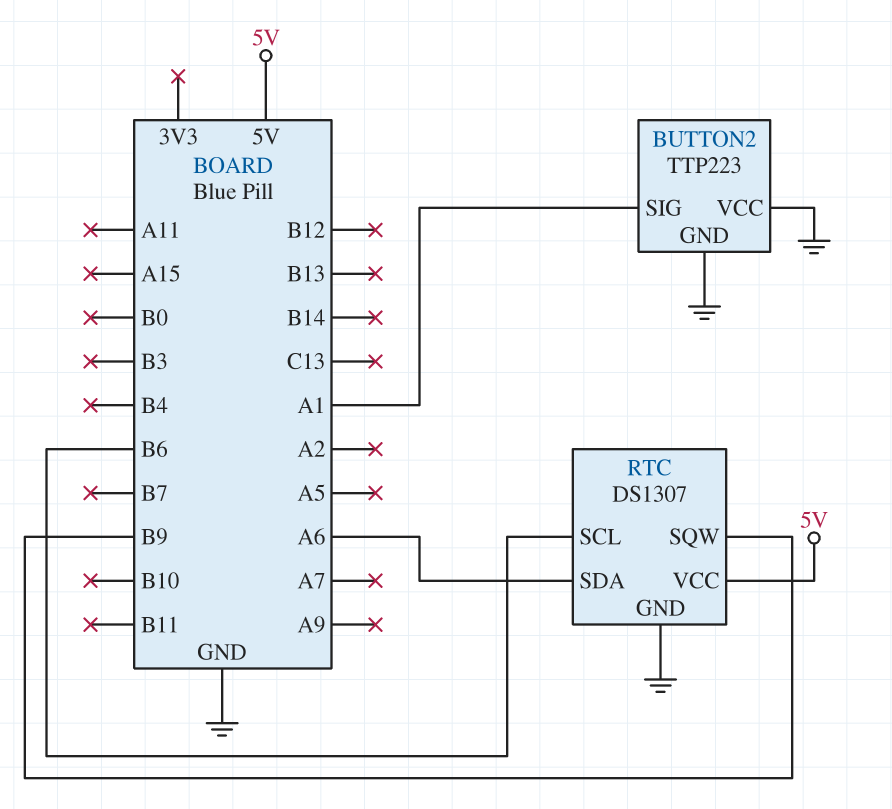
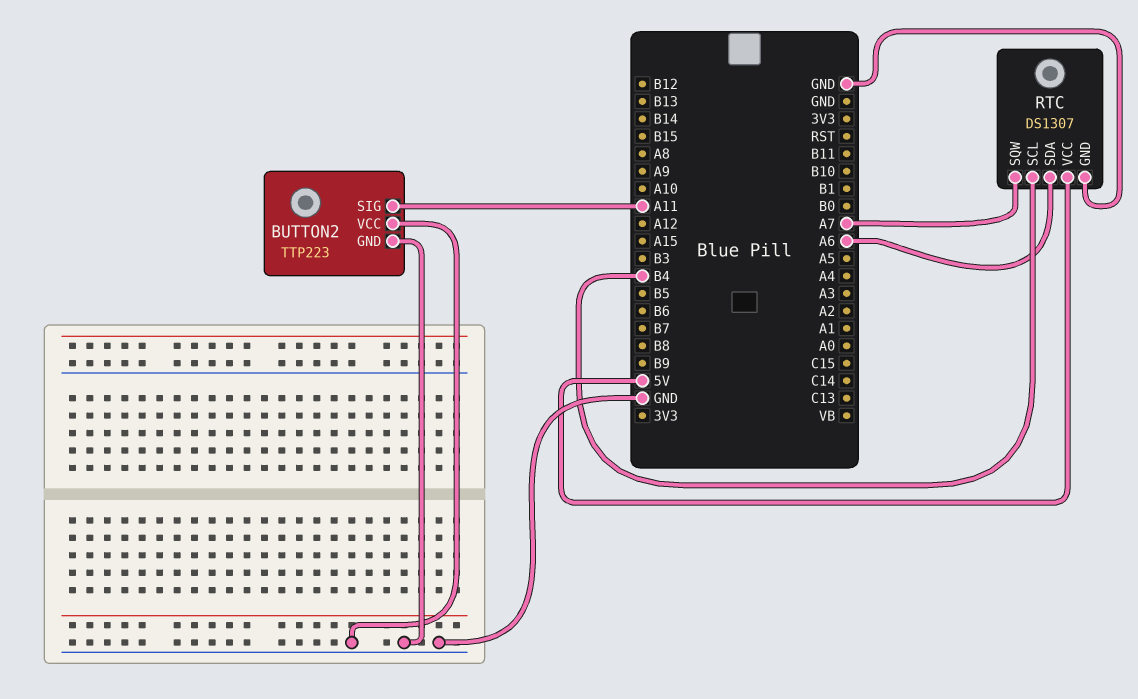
BUTTON2 pin SIG: A1 -> A11
RTC pin SCL: B6 -> B4
RTC pin SQW: B9 -> A7

